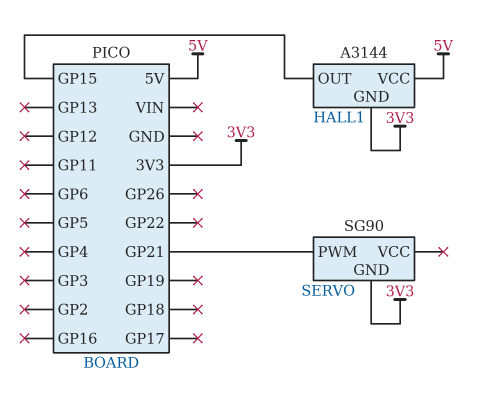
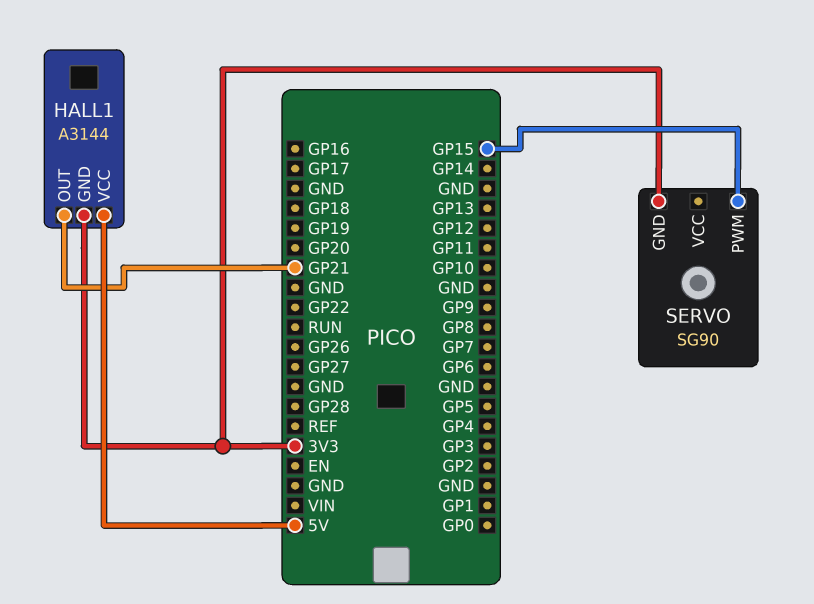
HALL1 pin OUT: GP15 -> GP21
SERVO pin PWM: GP21 -> GP15

